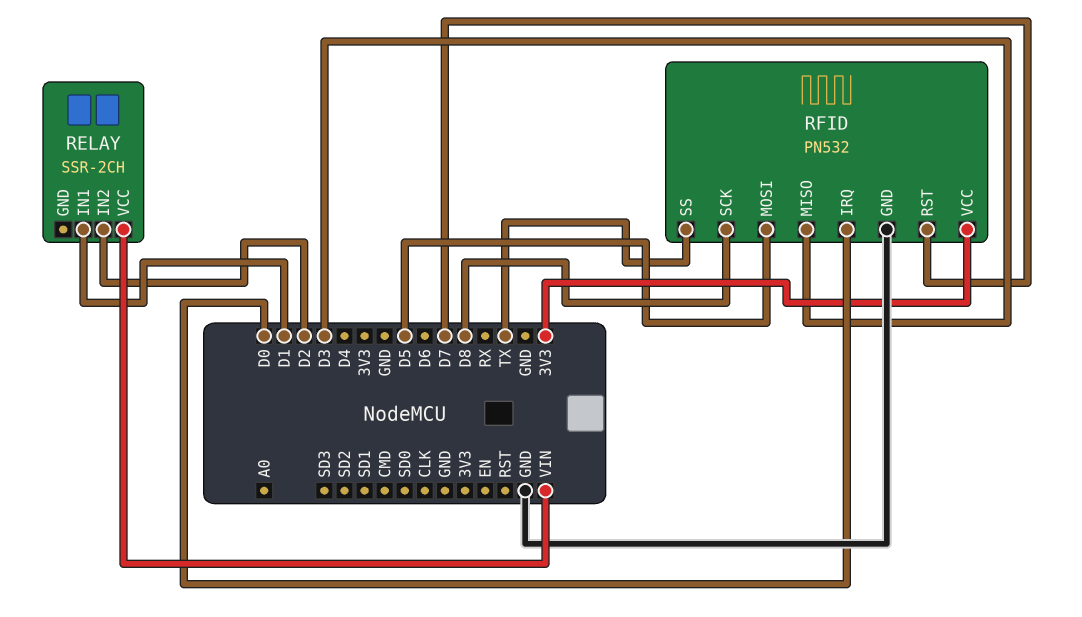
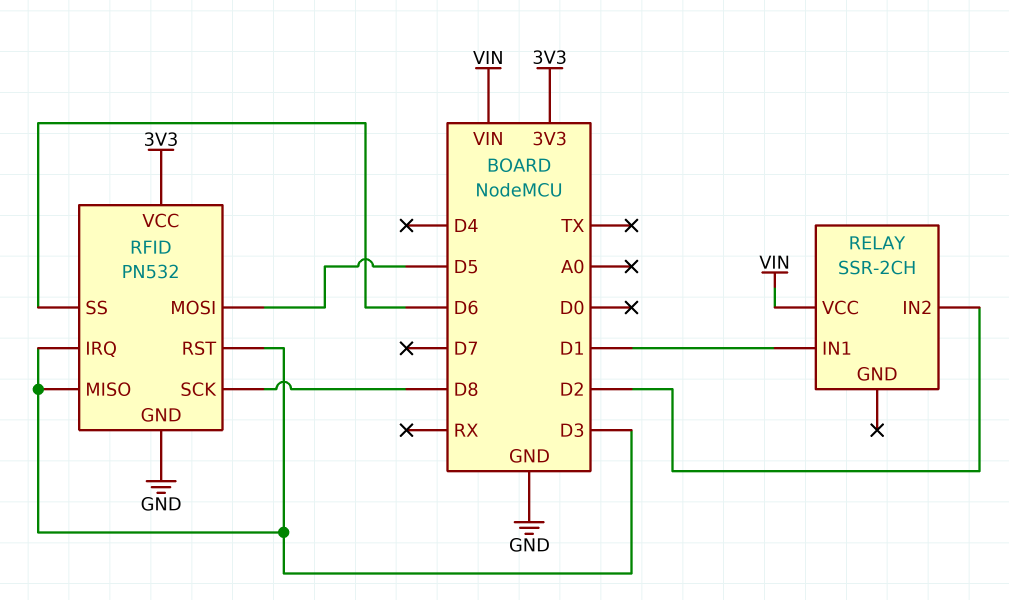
RFID pin IRQ: D0 -> D3
RFID pin RST: D7 -> D3
RFID pin SS: TX -> D6

